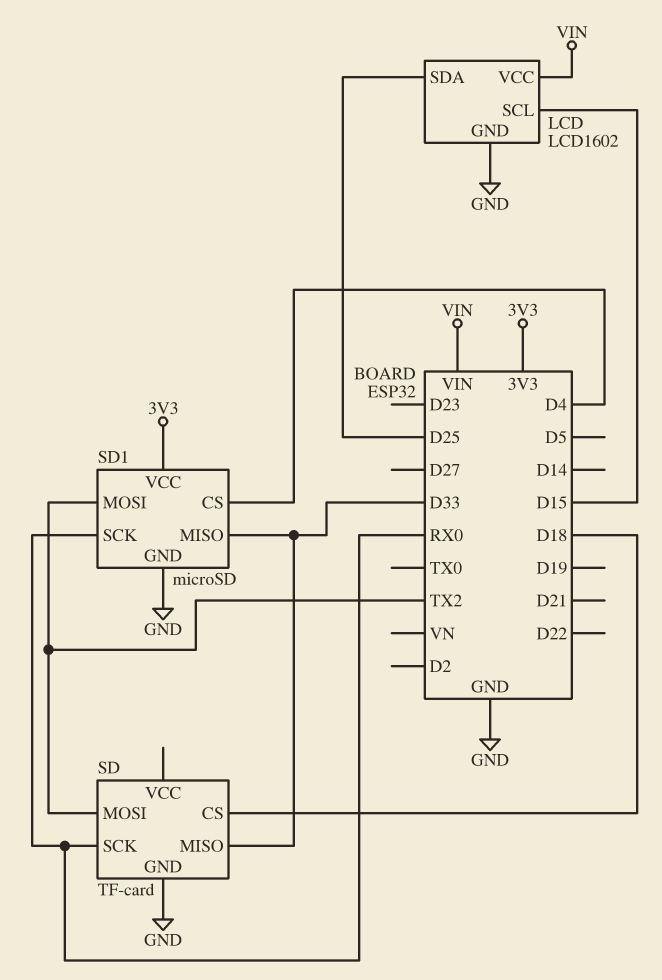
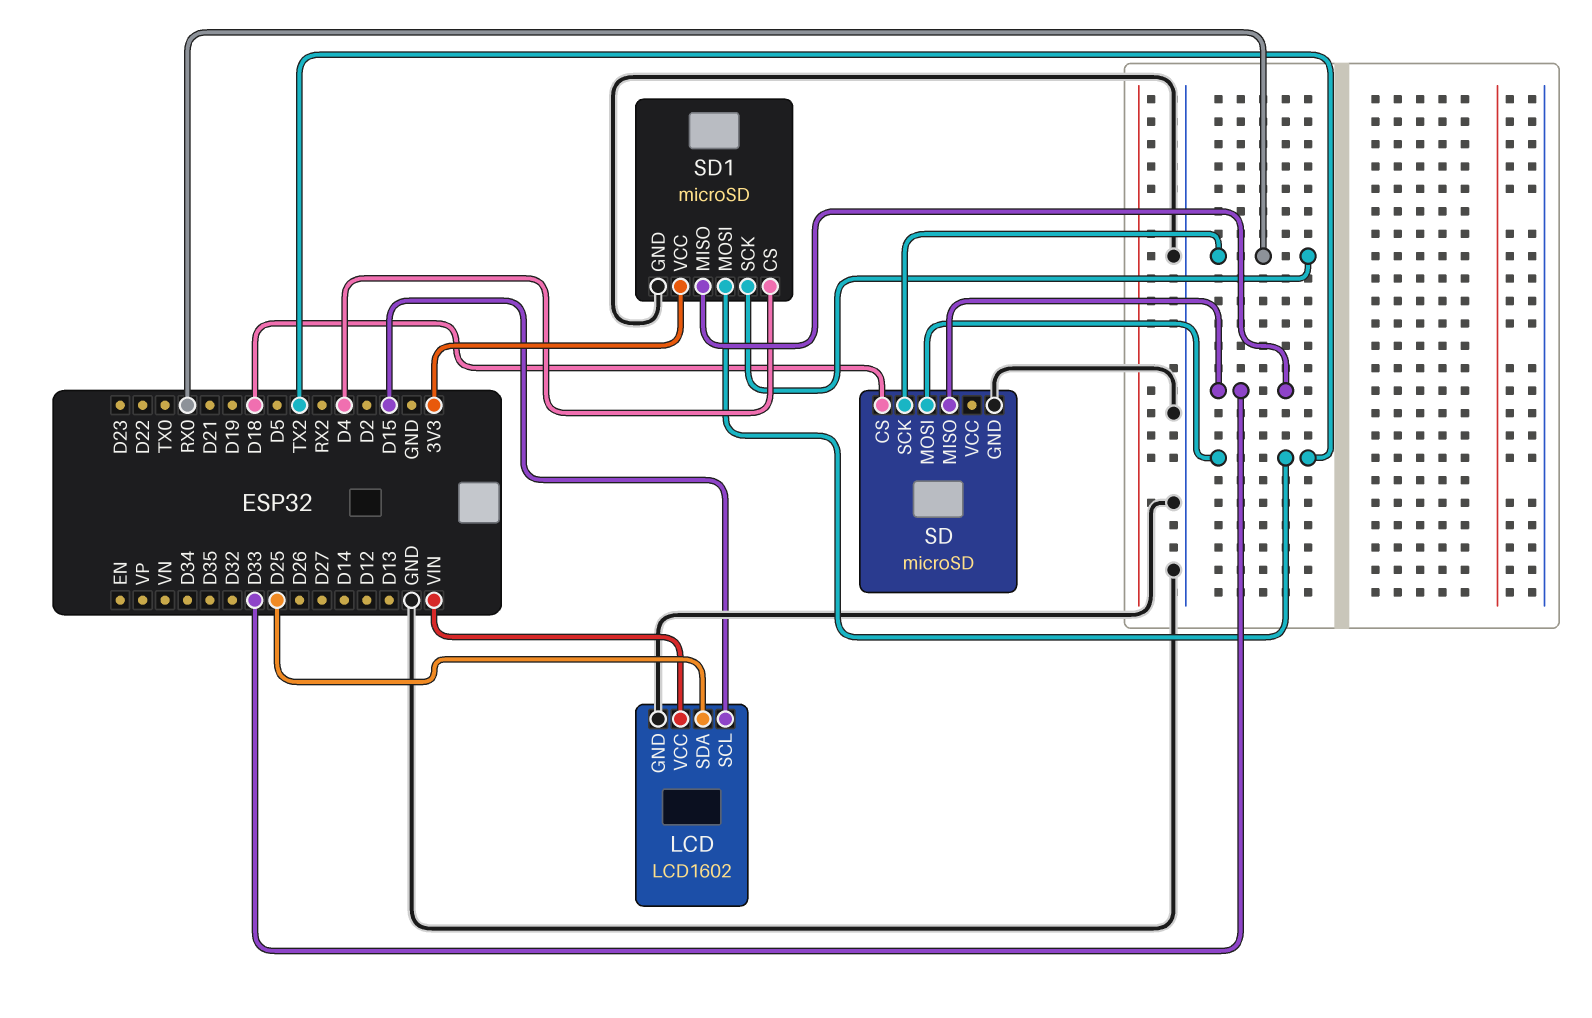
SD: TF-card -> microSD

